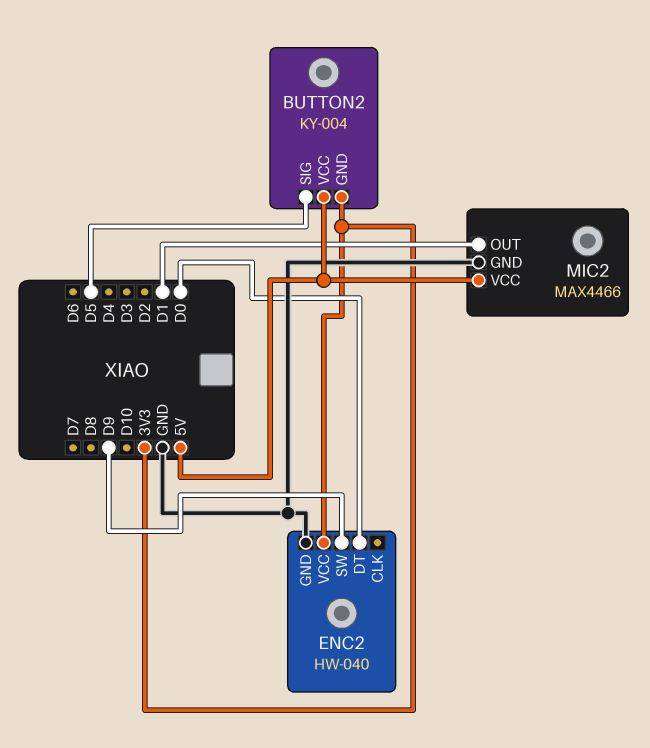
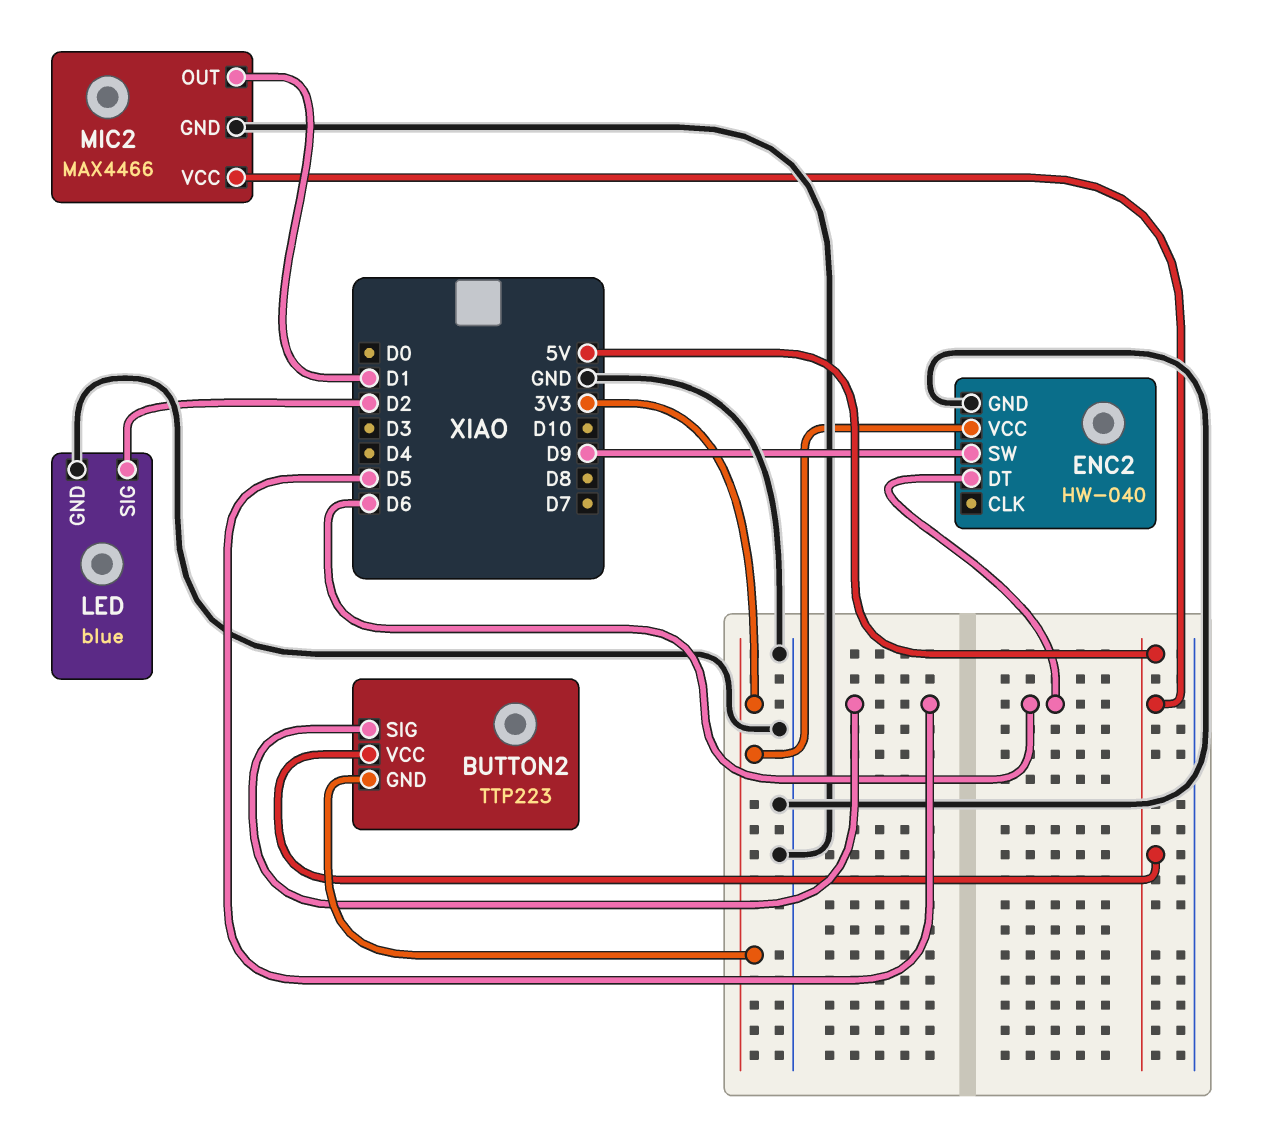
BUTTON2: KY-004 -> TTP223
ENC2 pin DT: D0 -> D6
LED: none -> blue
LED pin GND: none -> GND
LED pin SIG: none -> D2

